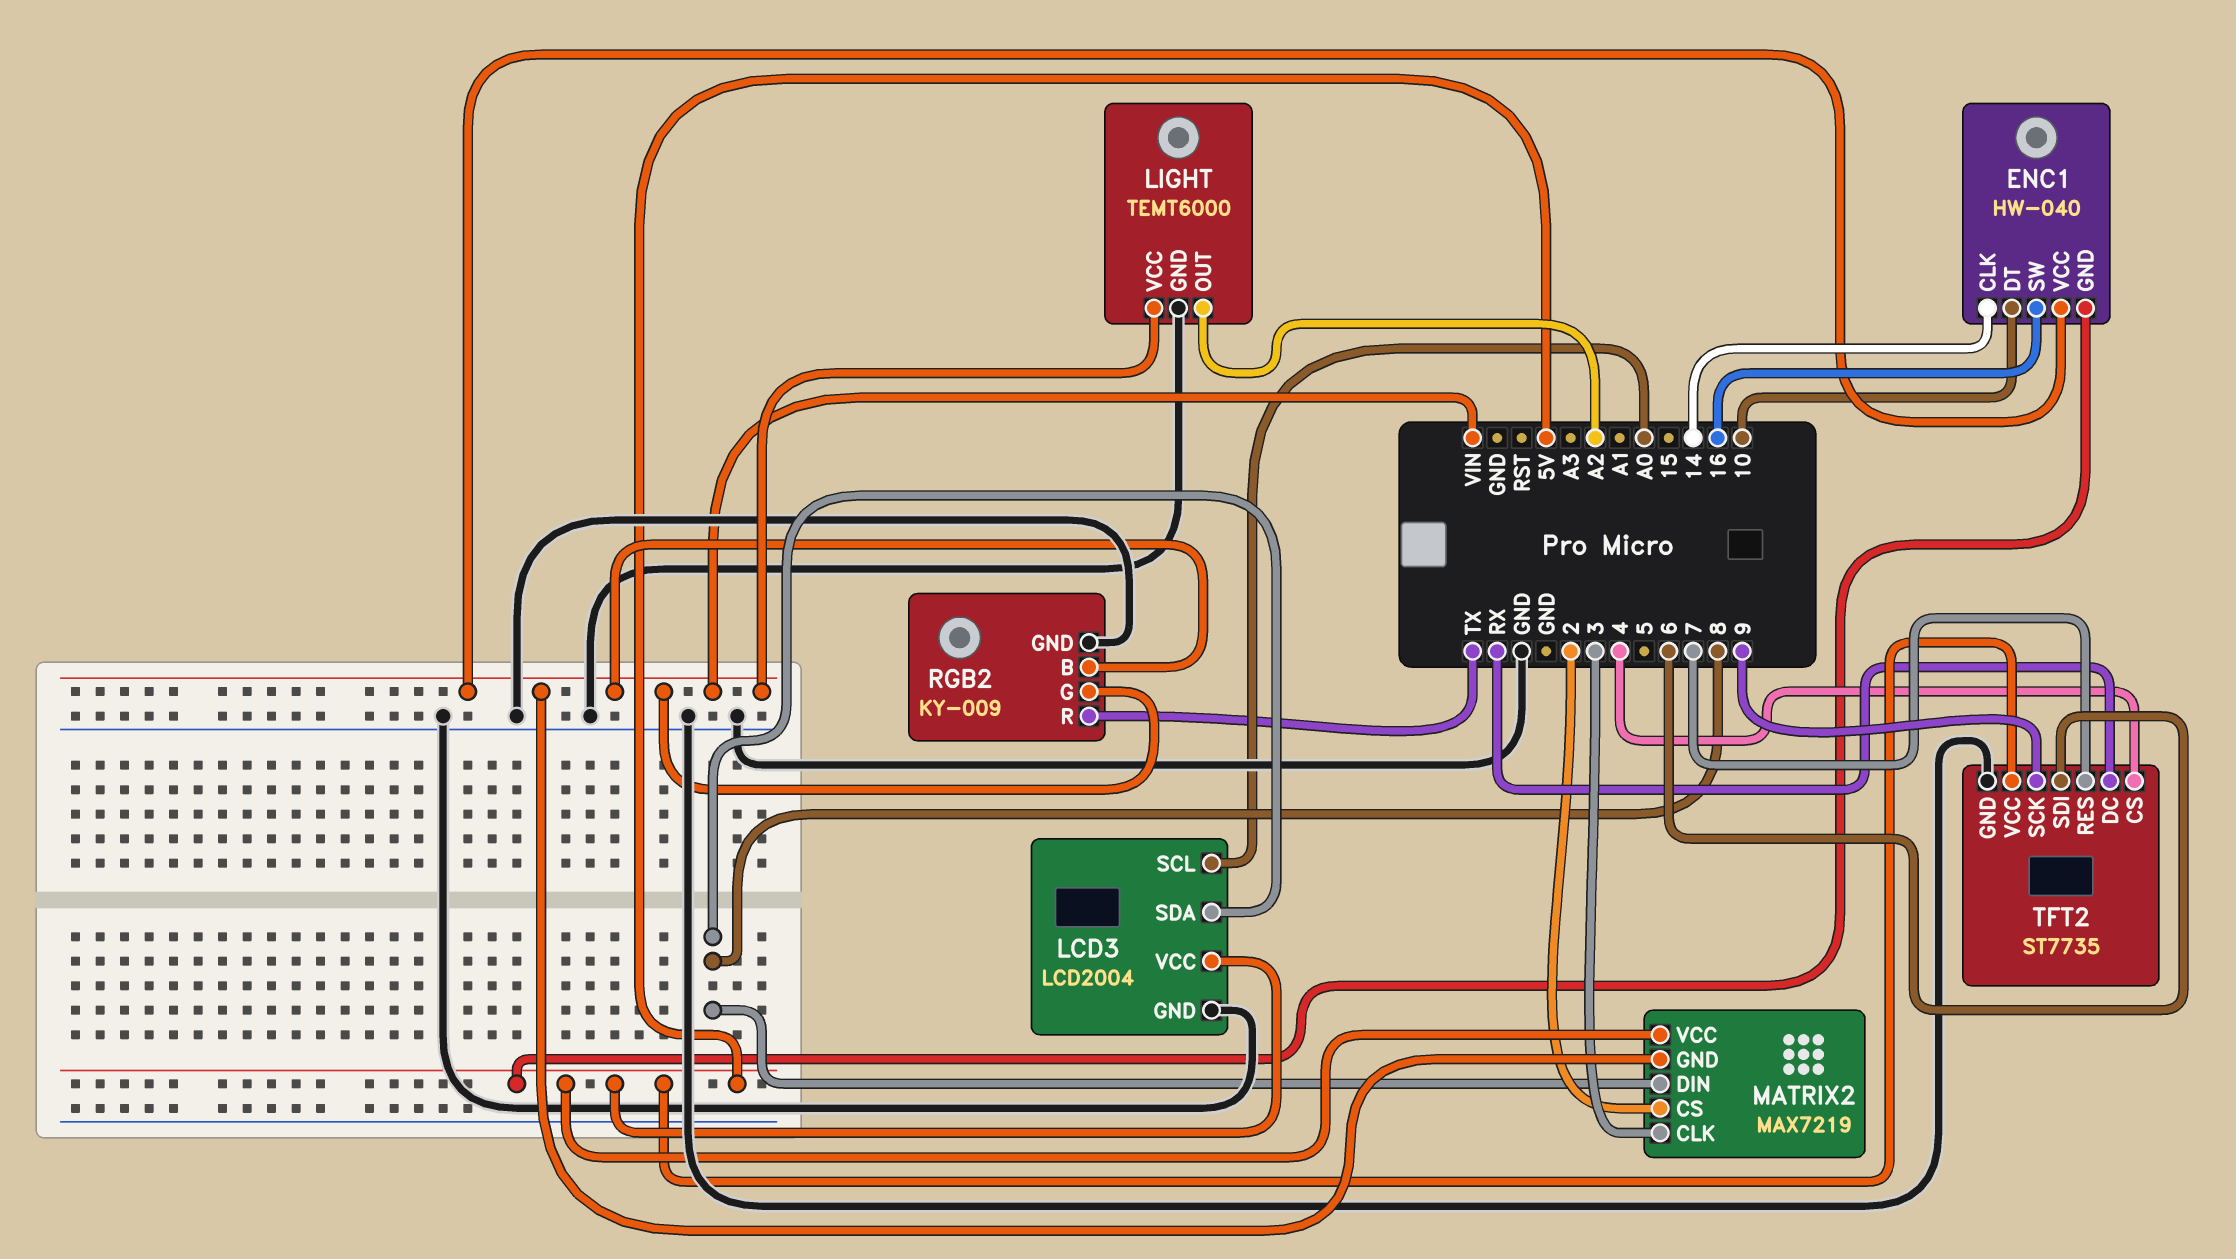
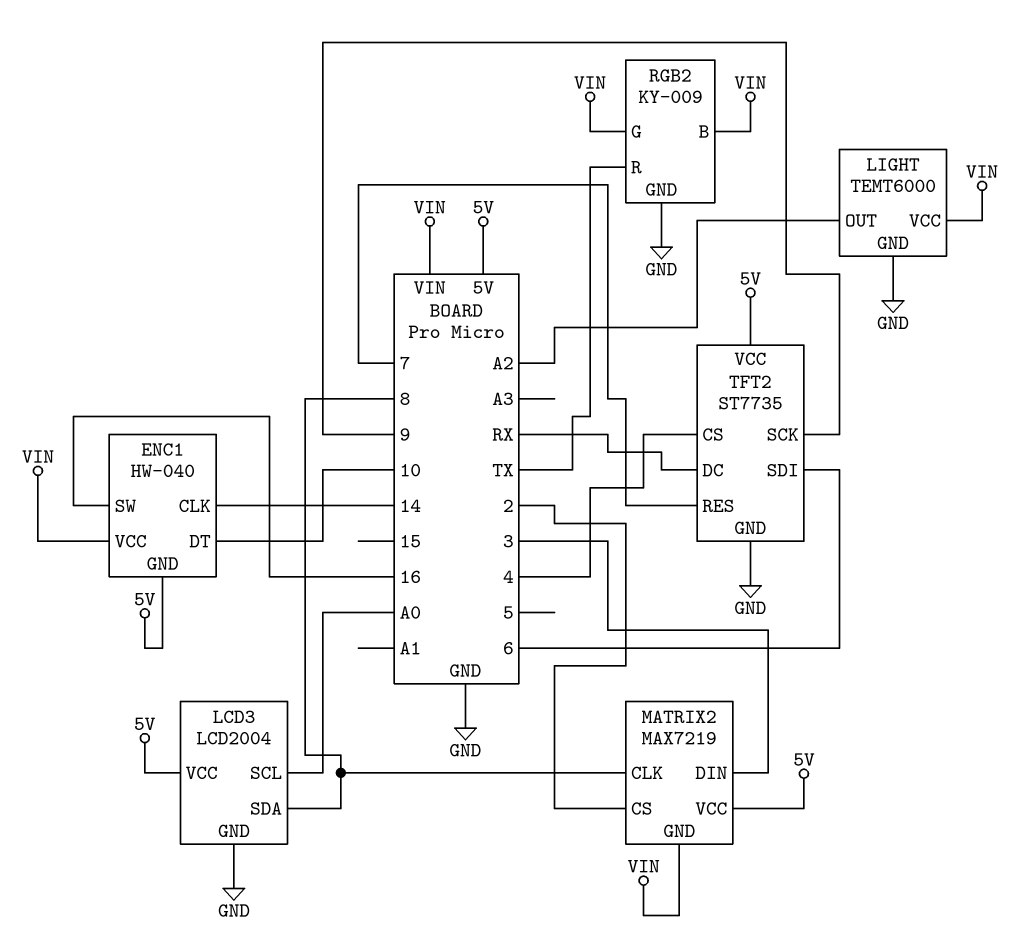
MATRIX2 pin CLK: 3 -> 8
MATRIX2 pin DIN: 8 -> 3

